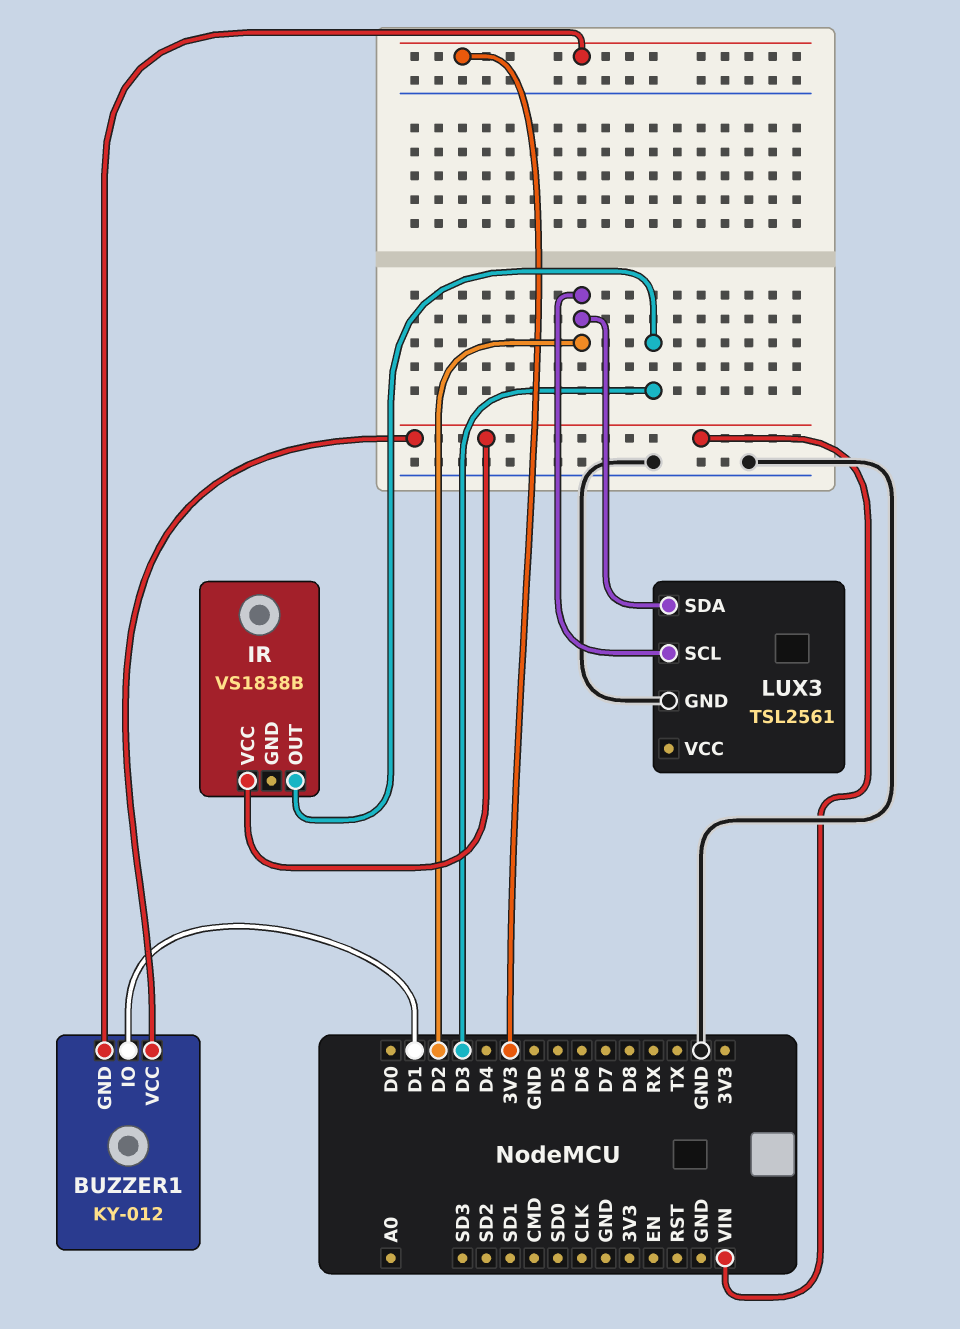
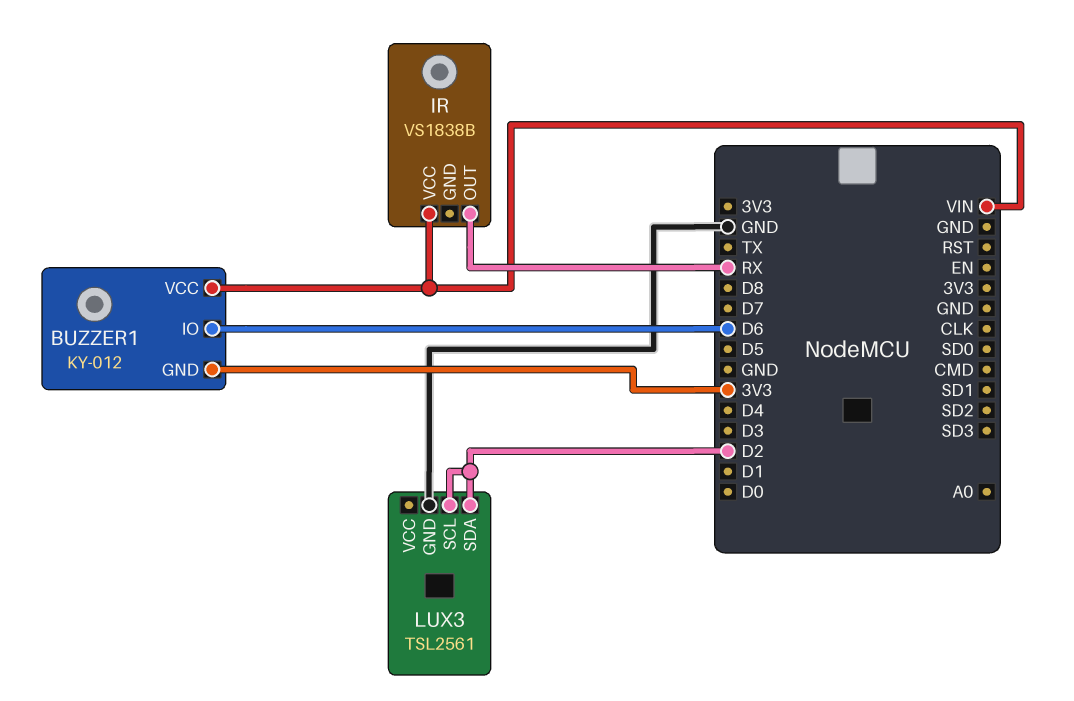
BUZZER1 pin IO: D1 -> D6
IR pin OUT: D3 -> RX

